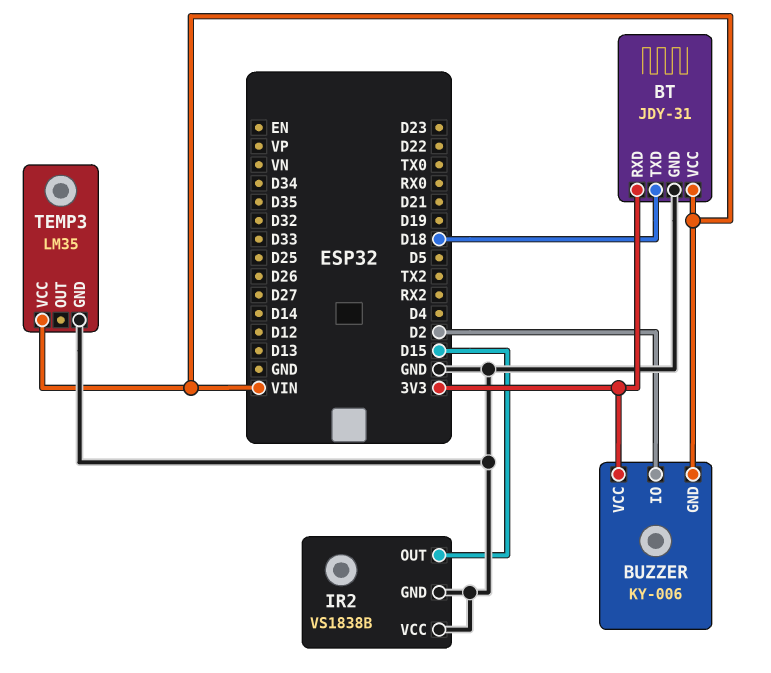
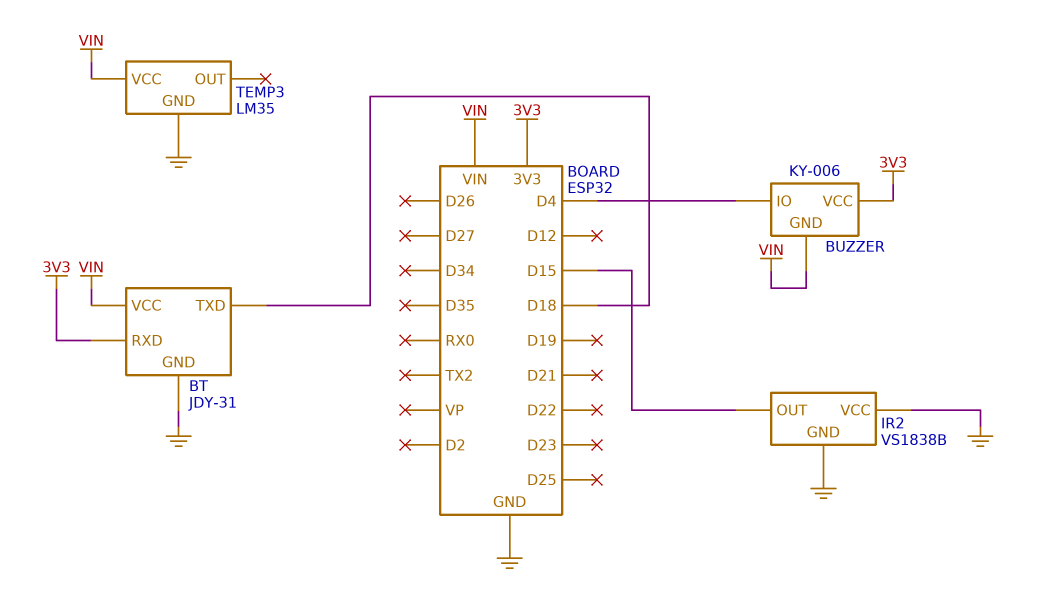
BUZZER pin IO: D2 -> D4

